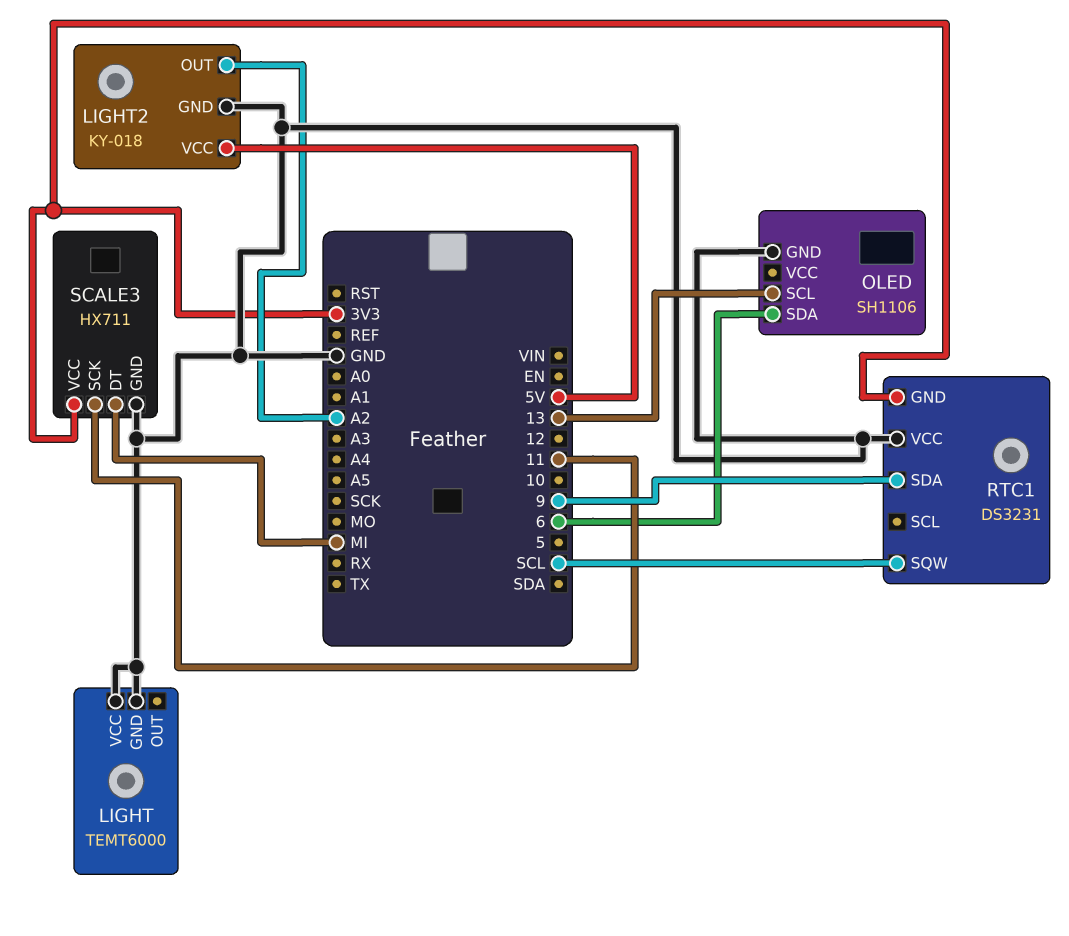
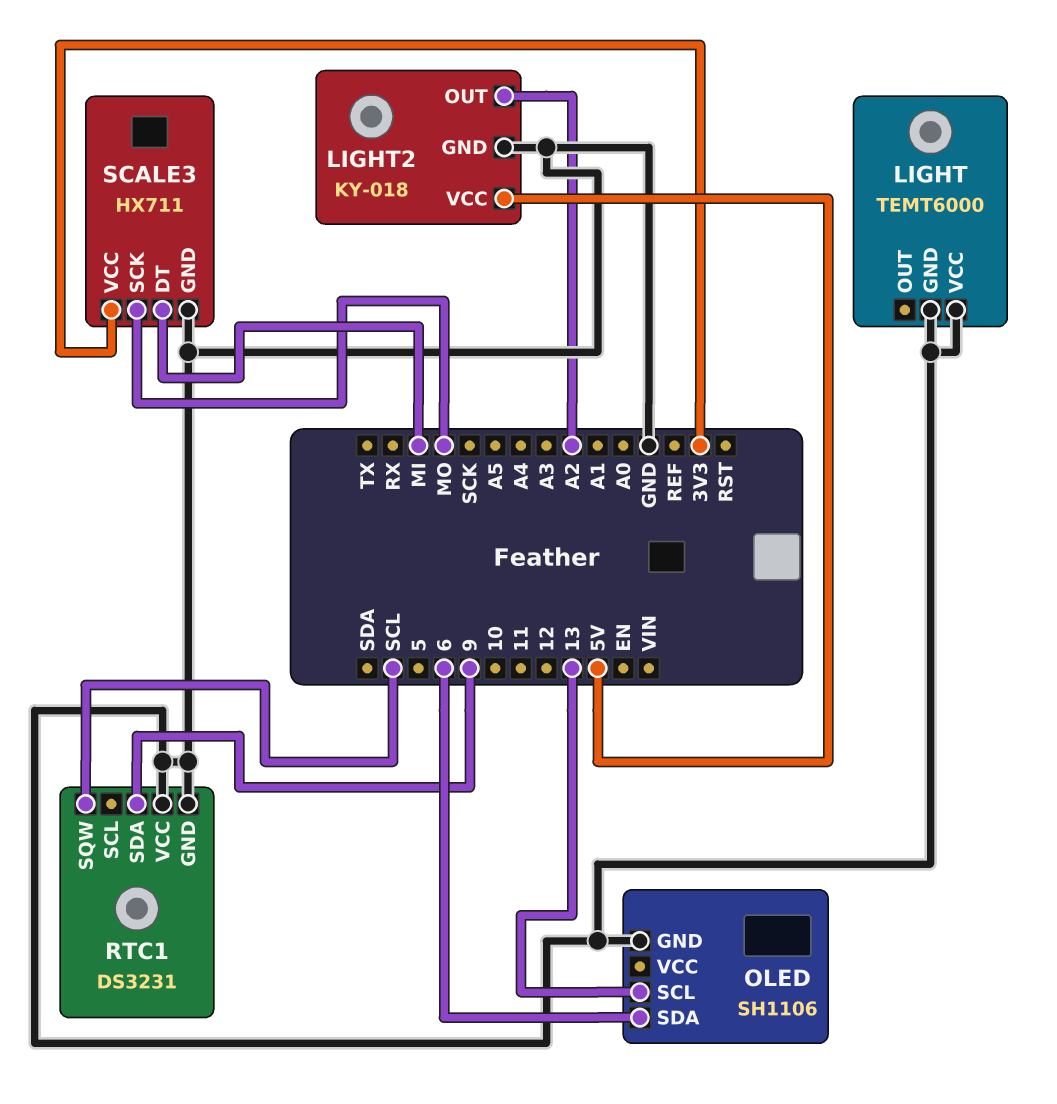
RTC1 pin GND: 3V3 -> GND
SCALE3 pin SCK: 11 -> MO

